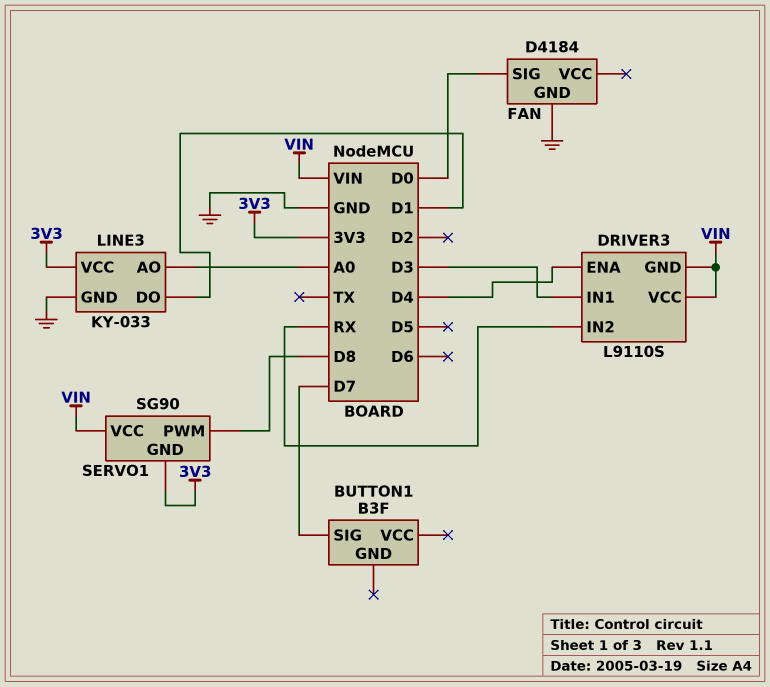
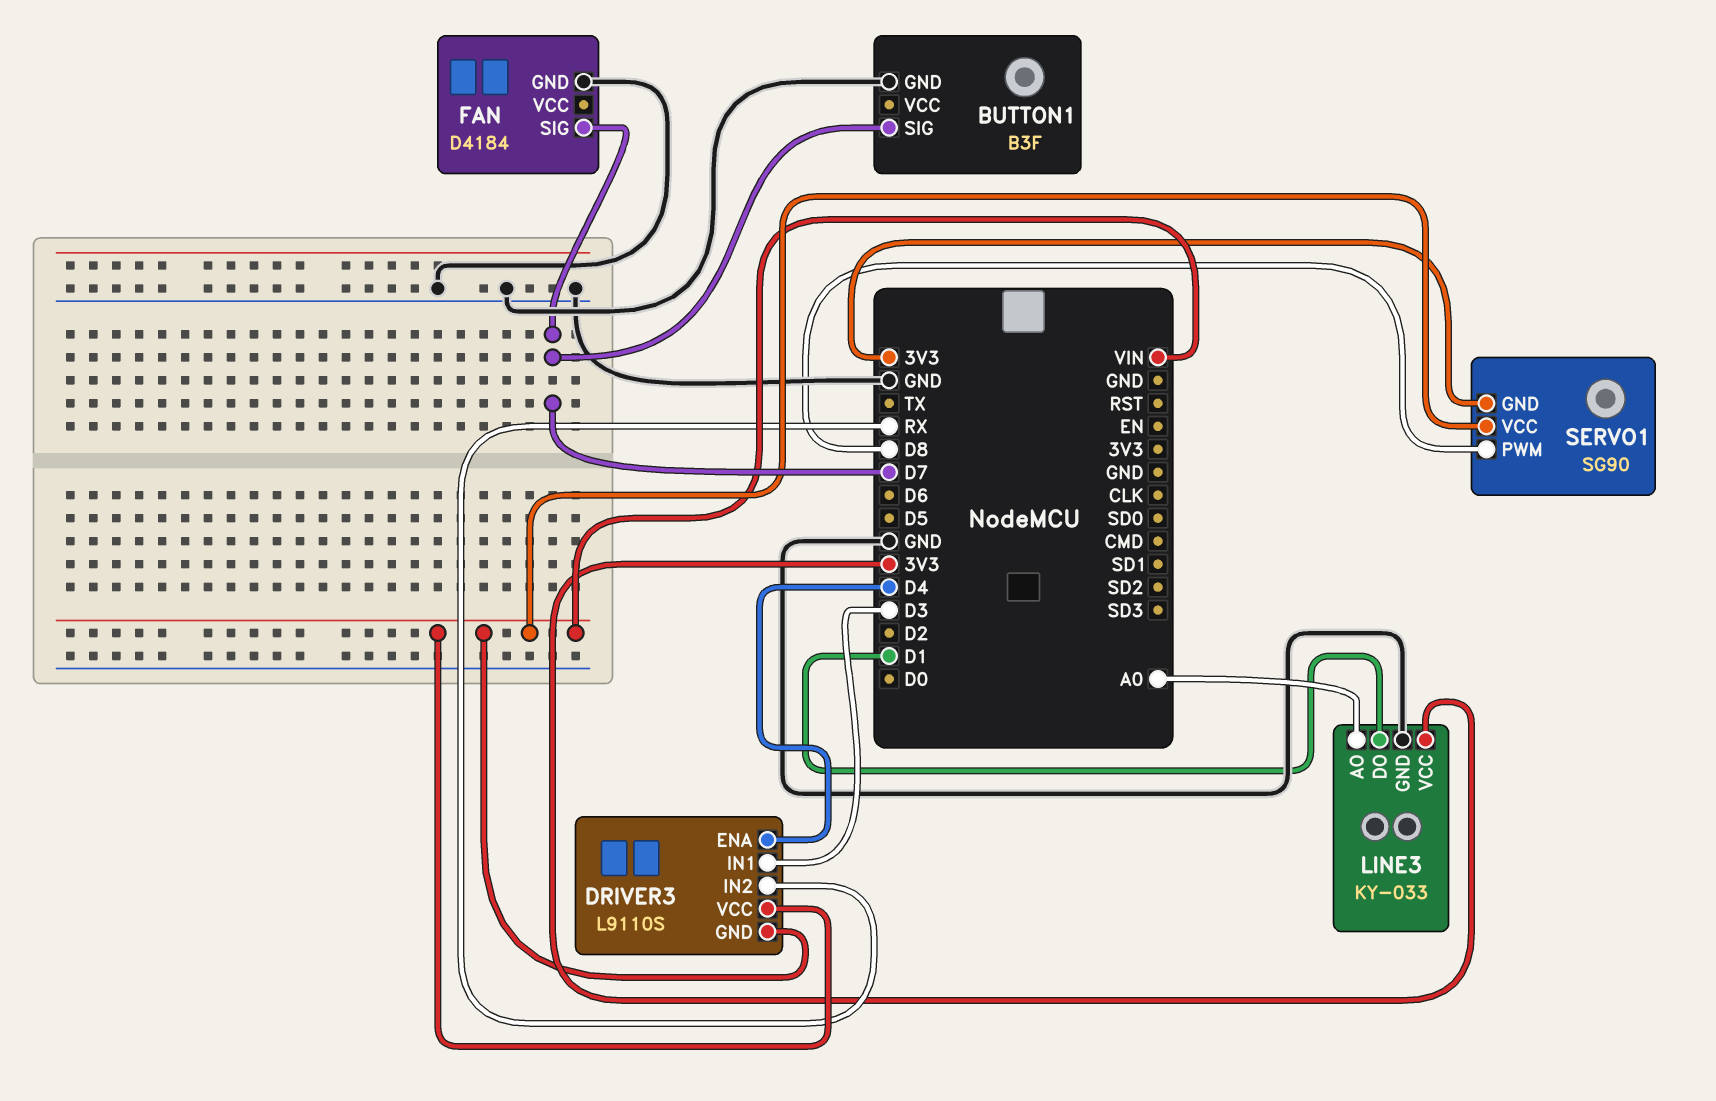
BUTTON1 pin GND: none -> GND
FAN pin SIG: D0 -> D7

